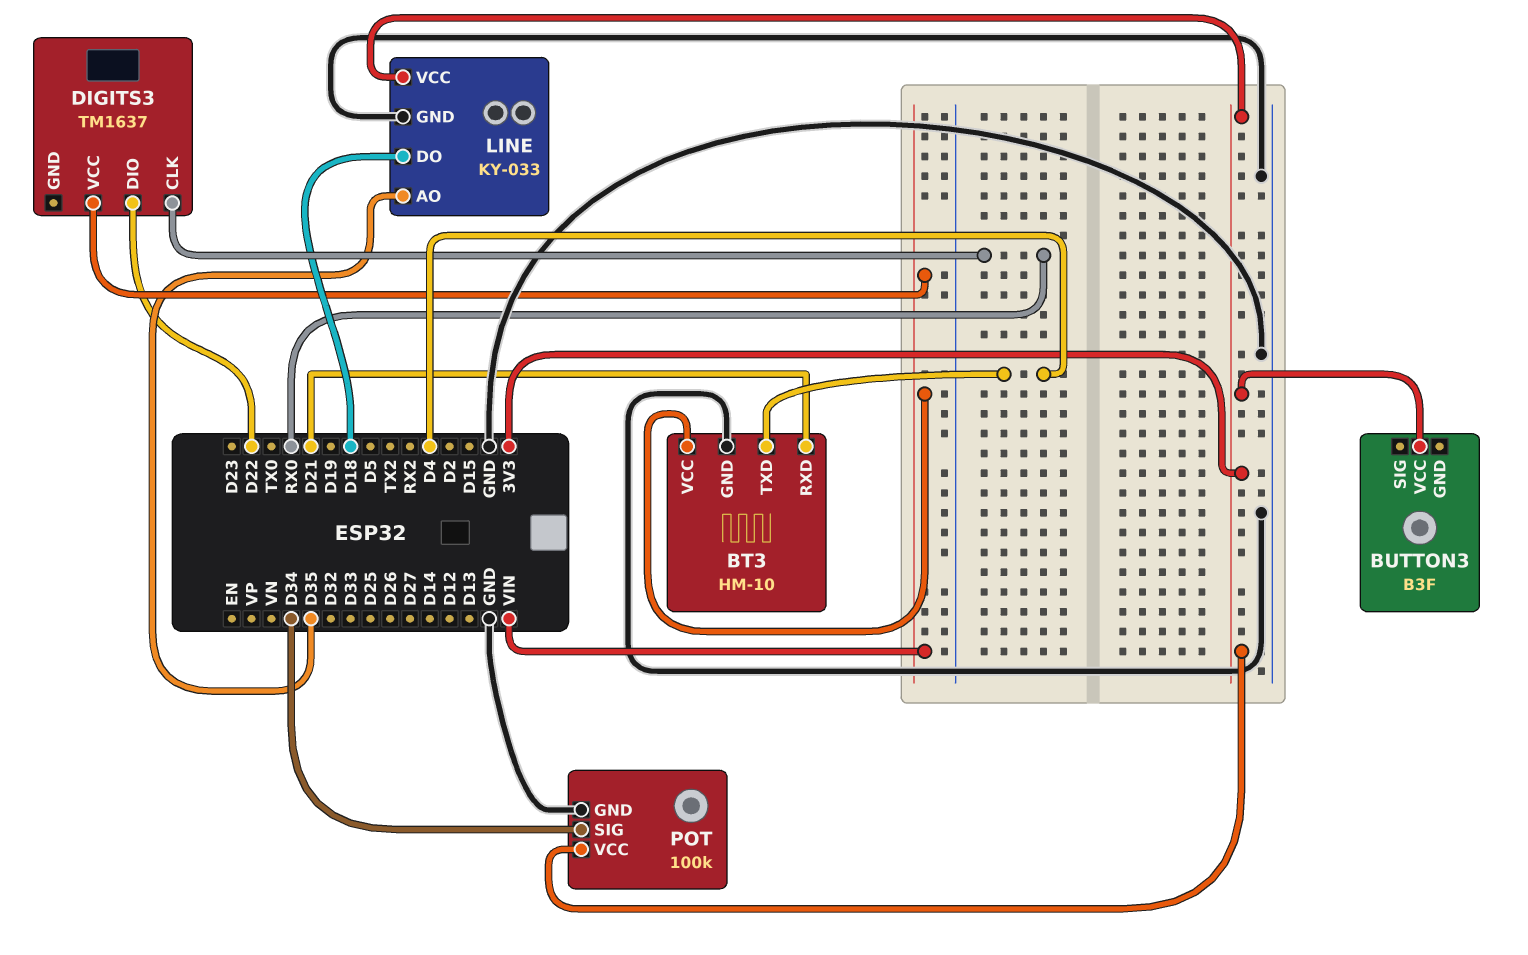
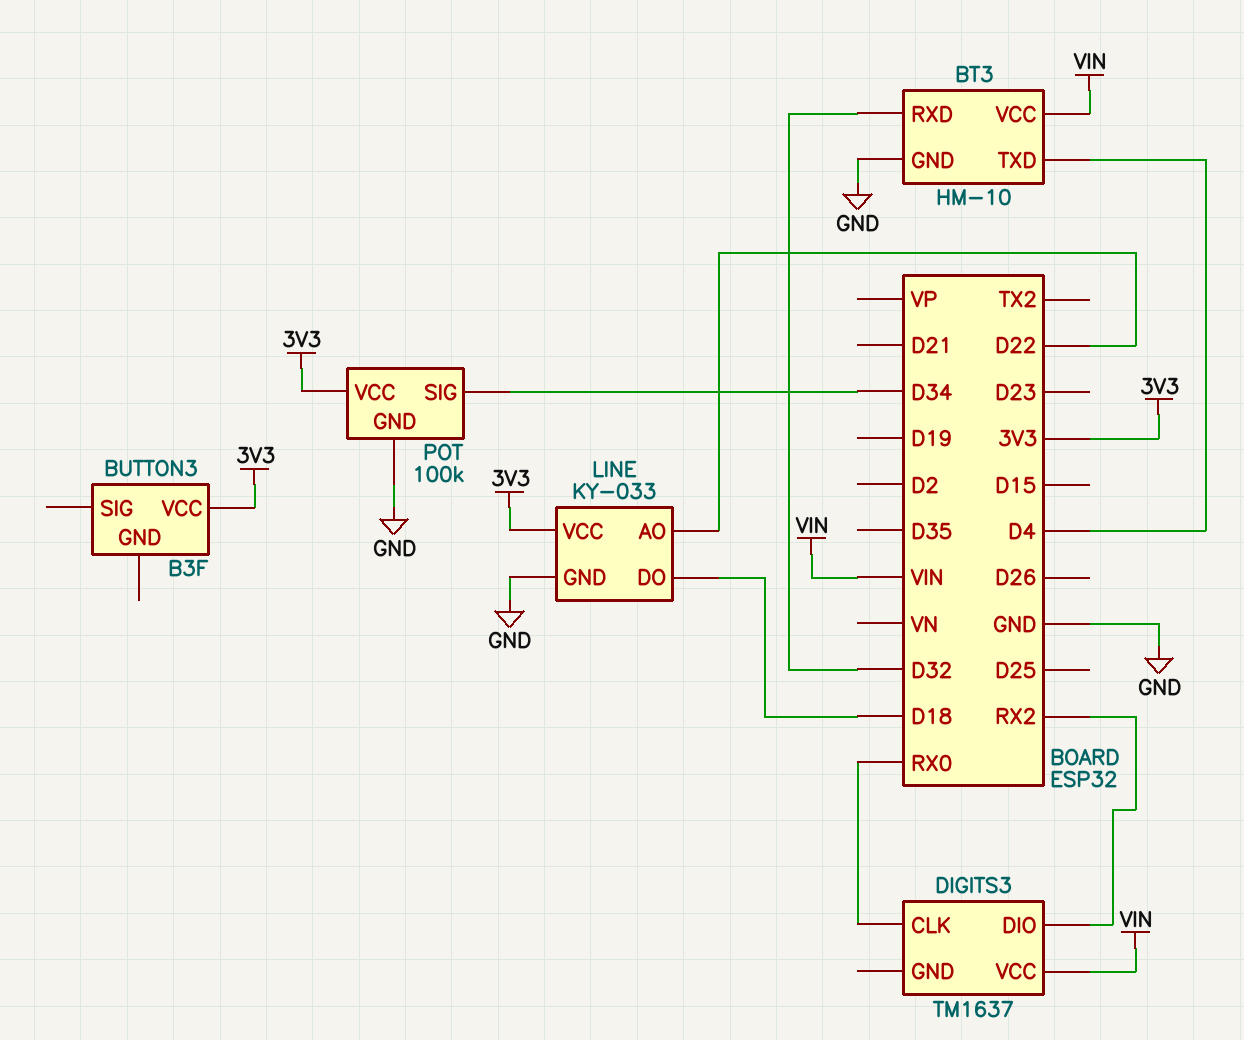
BT3 pin RXD: D21 -> D32
DIGITS3 pin DIO: D22 -> RX2
LINE pin AO: D35 -> D22

